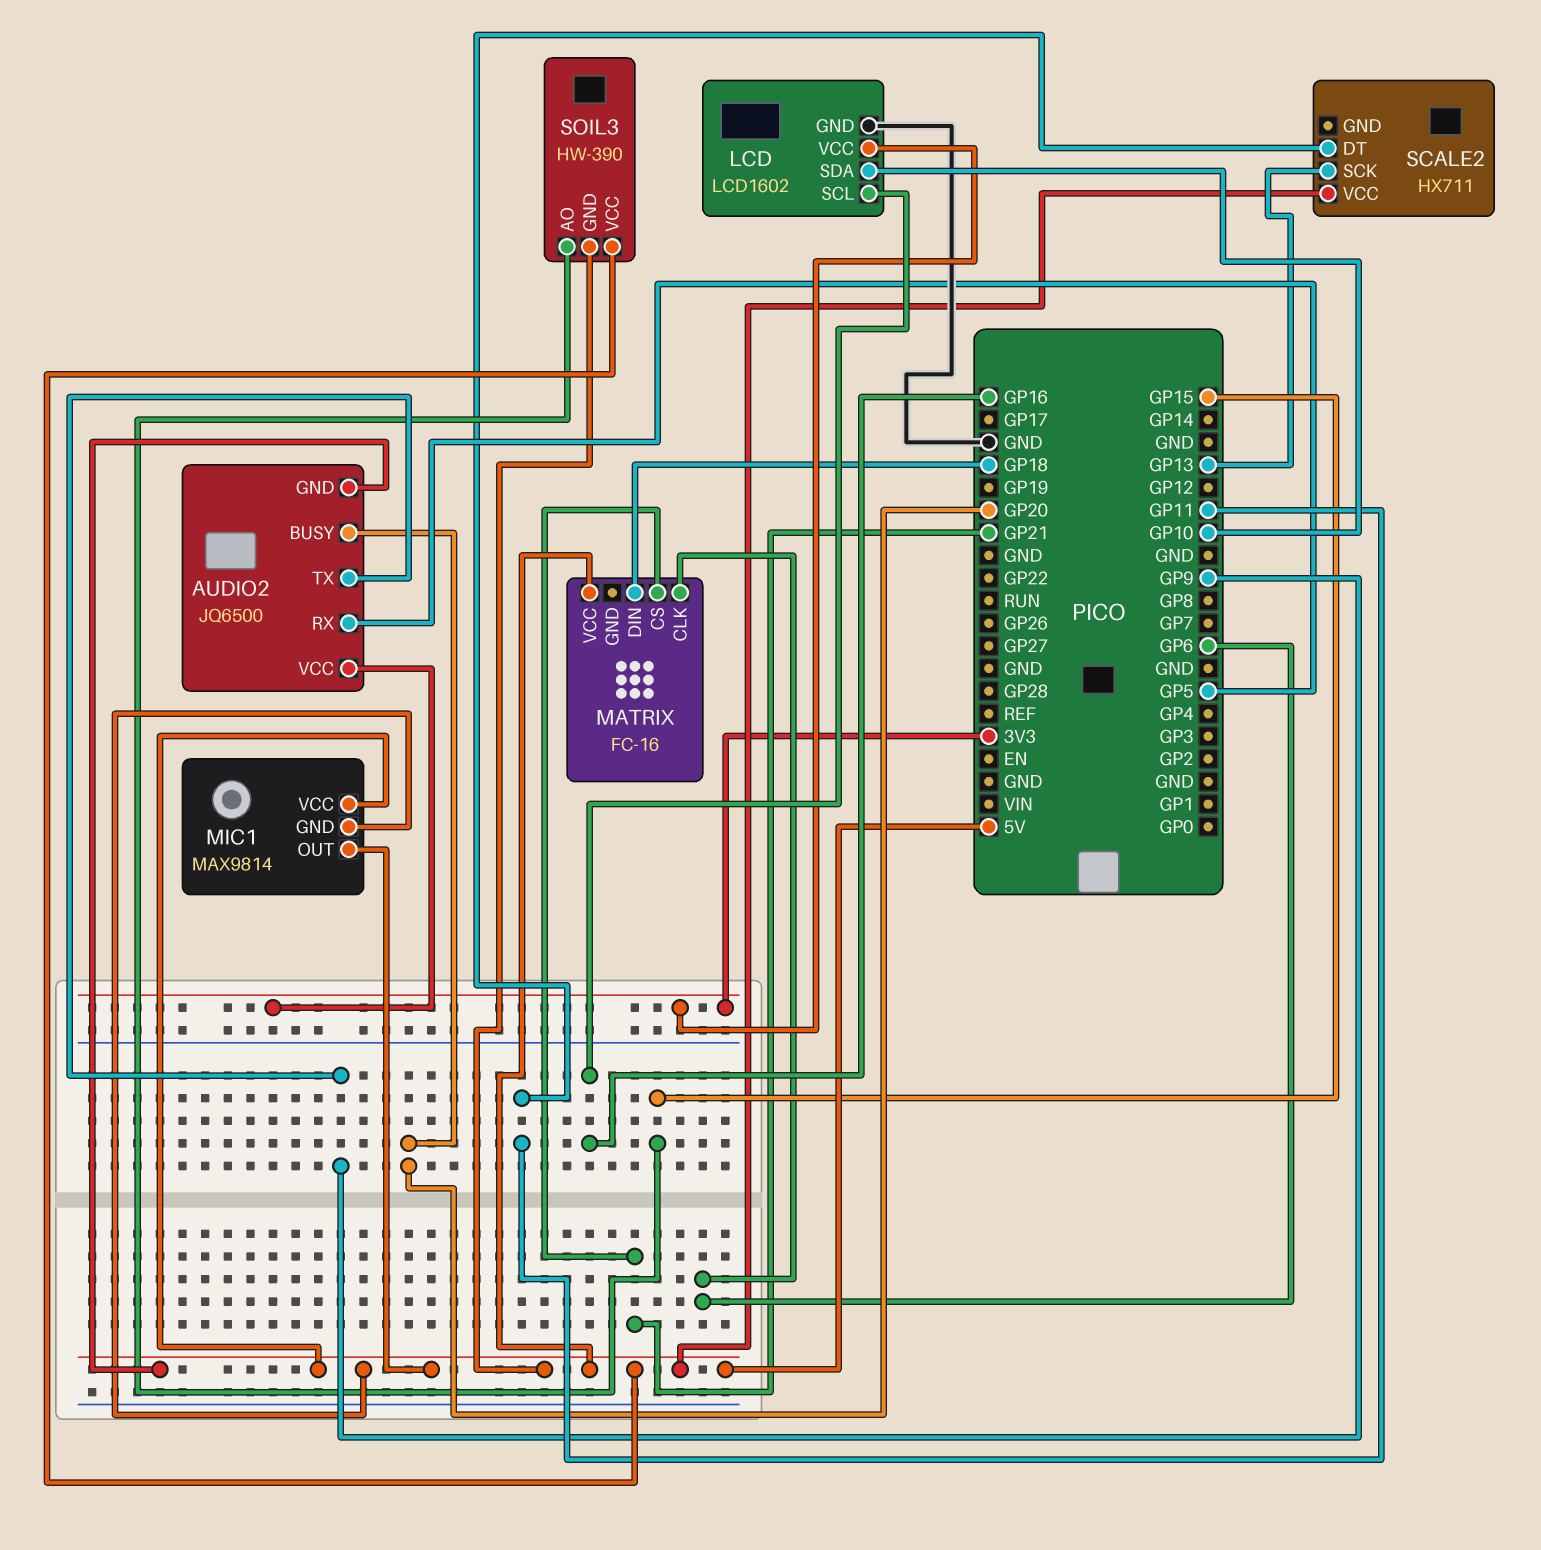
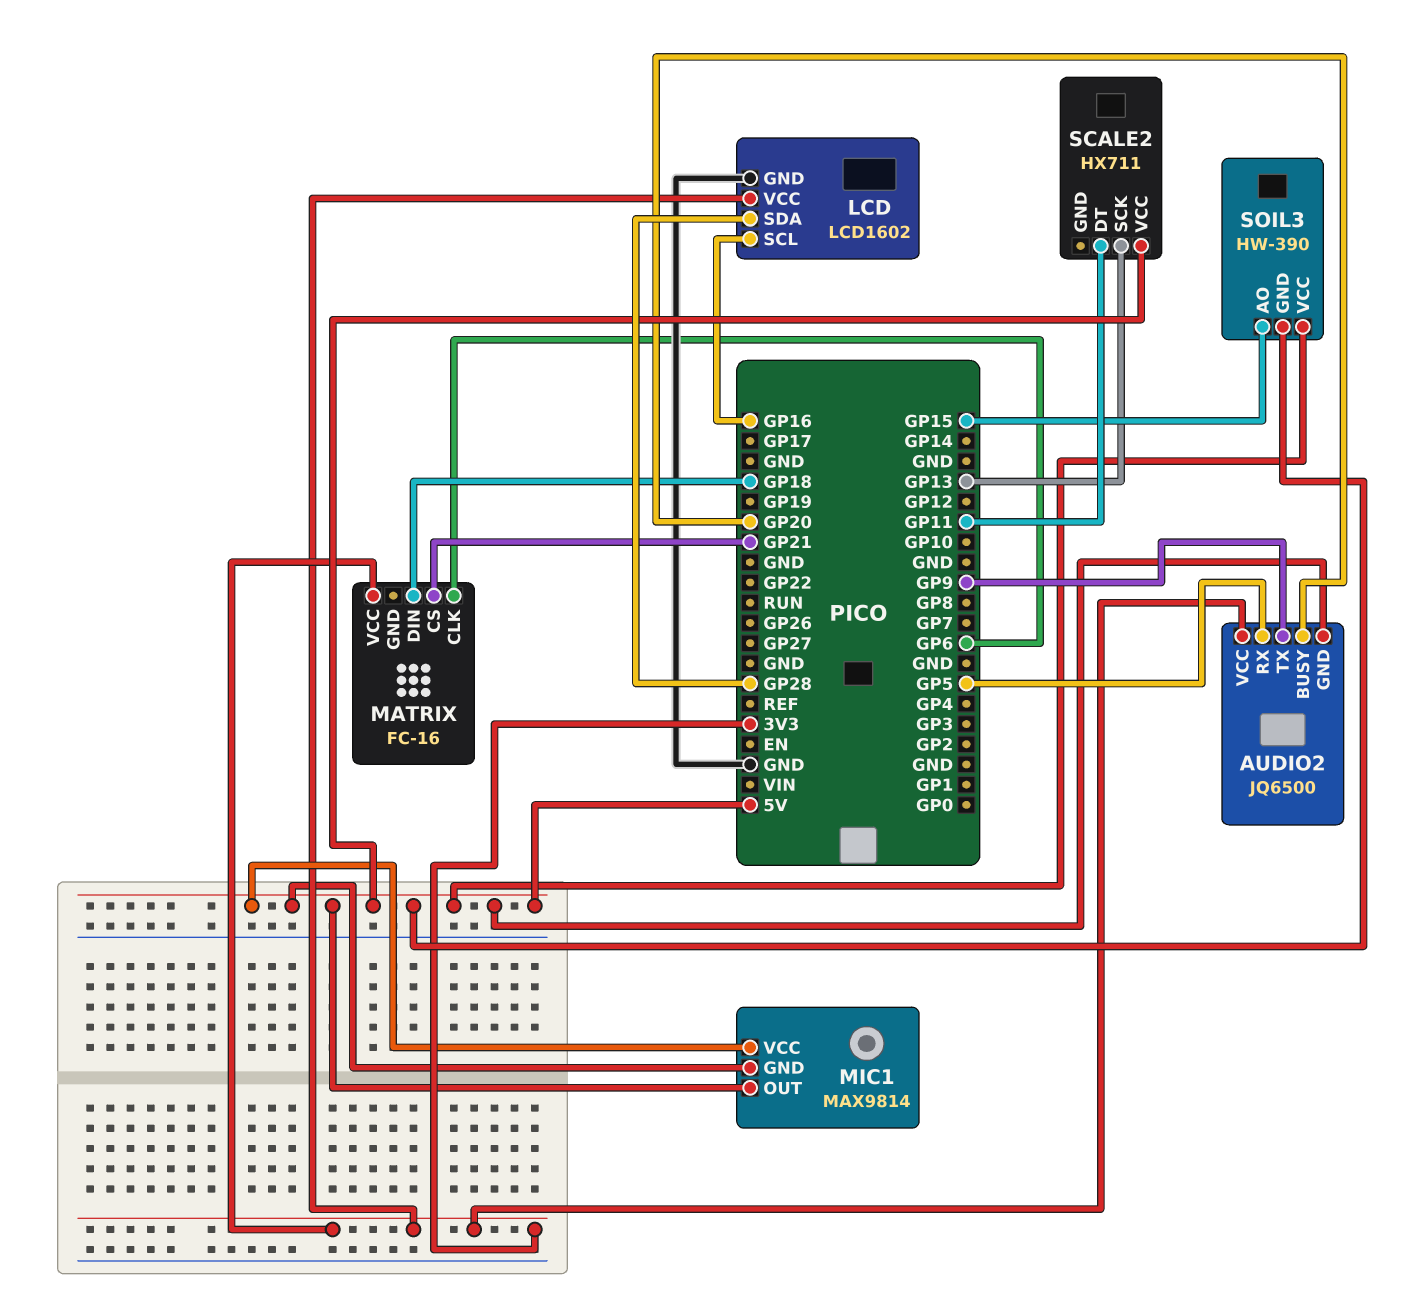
LCD pin SDA: GP10 -> GP28
MATRIX pin VCC: 5V -> 3V3

